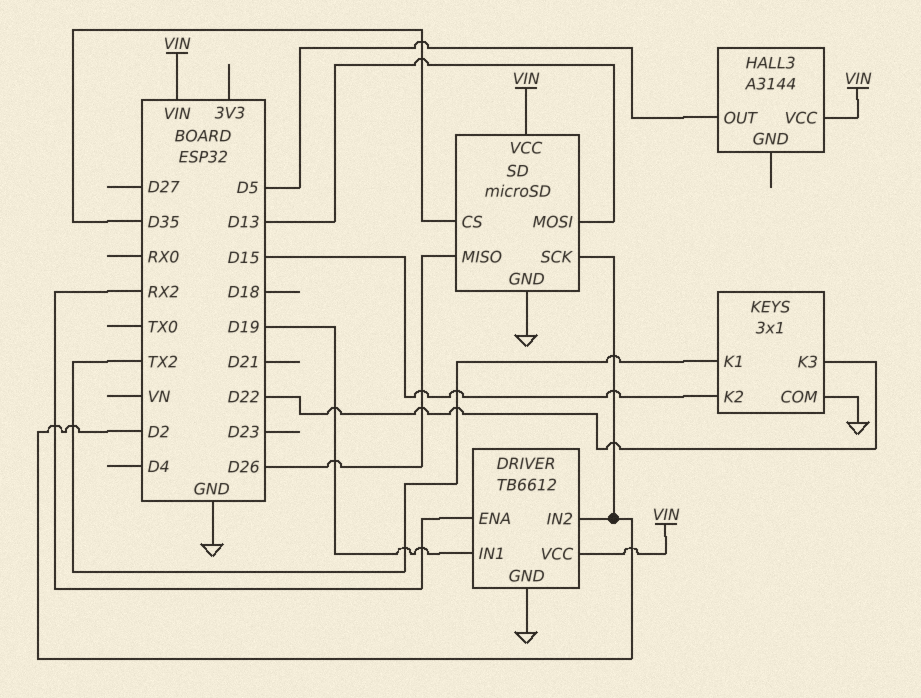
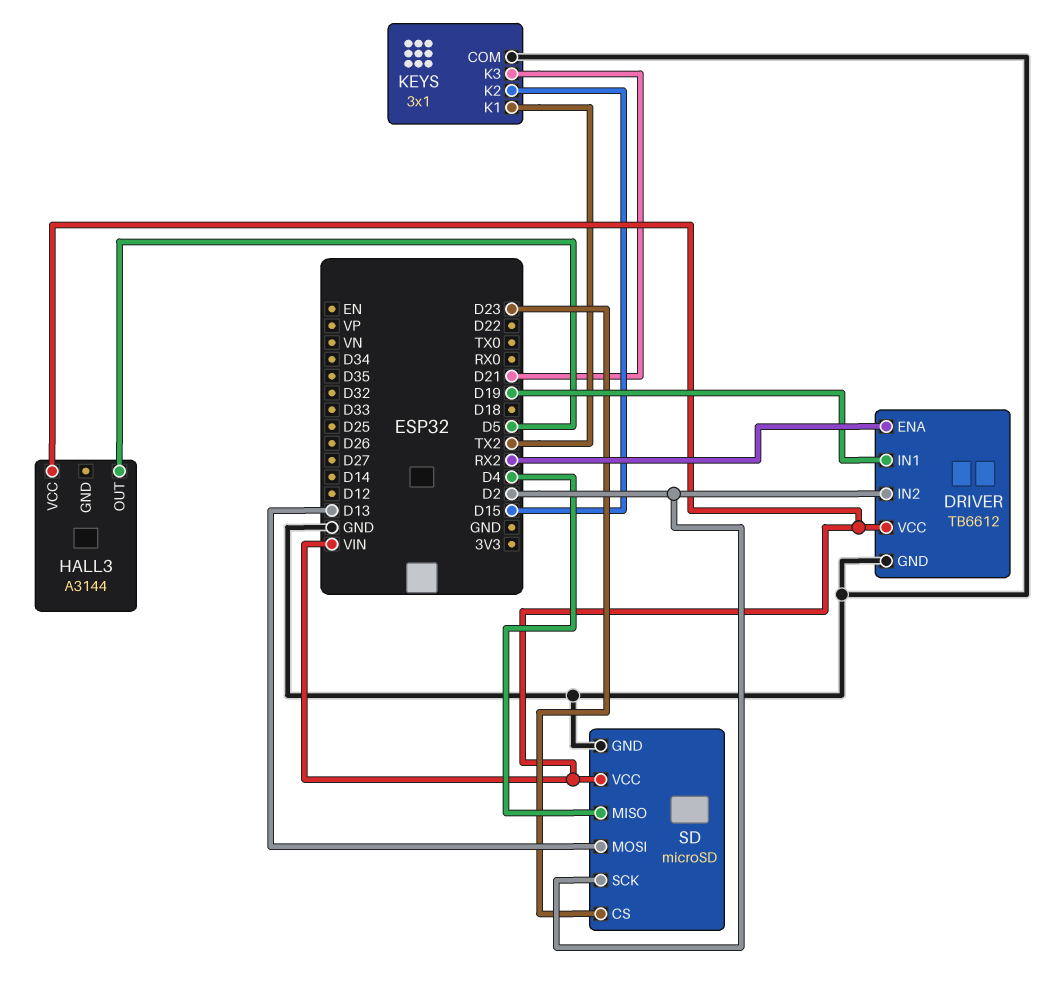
KEYS pin K3: D22 -> D21
SD pin CS: D35 -> D23
SD pin MISO: D26 -> D4

